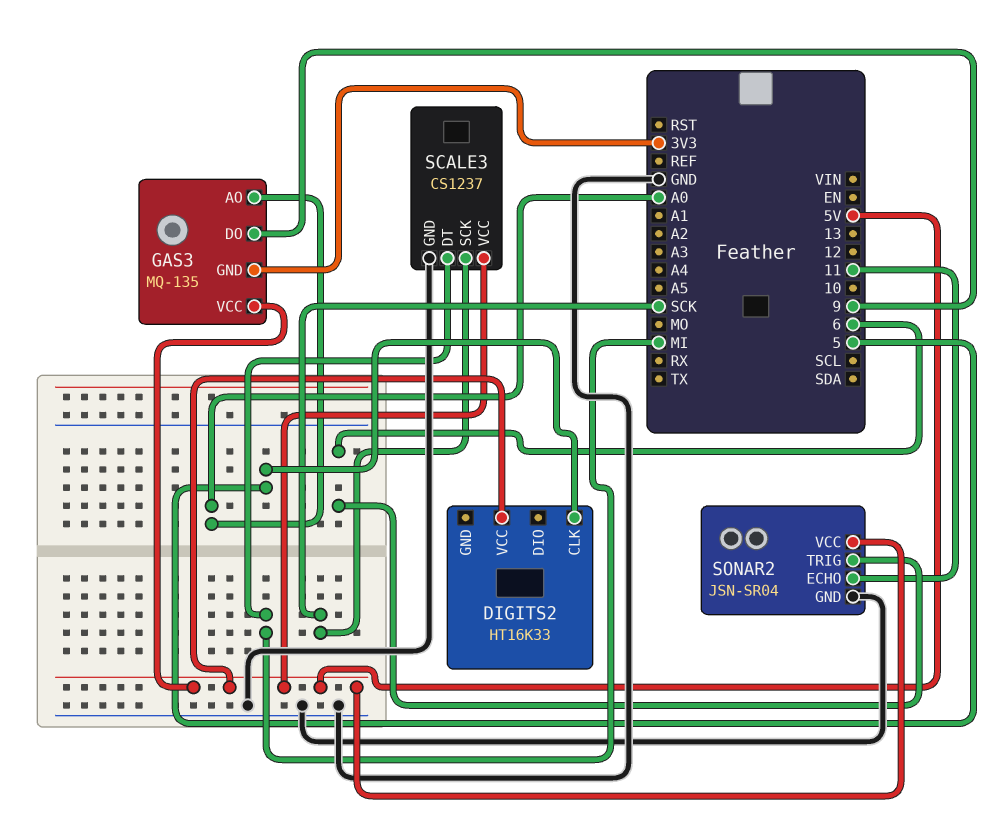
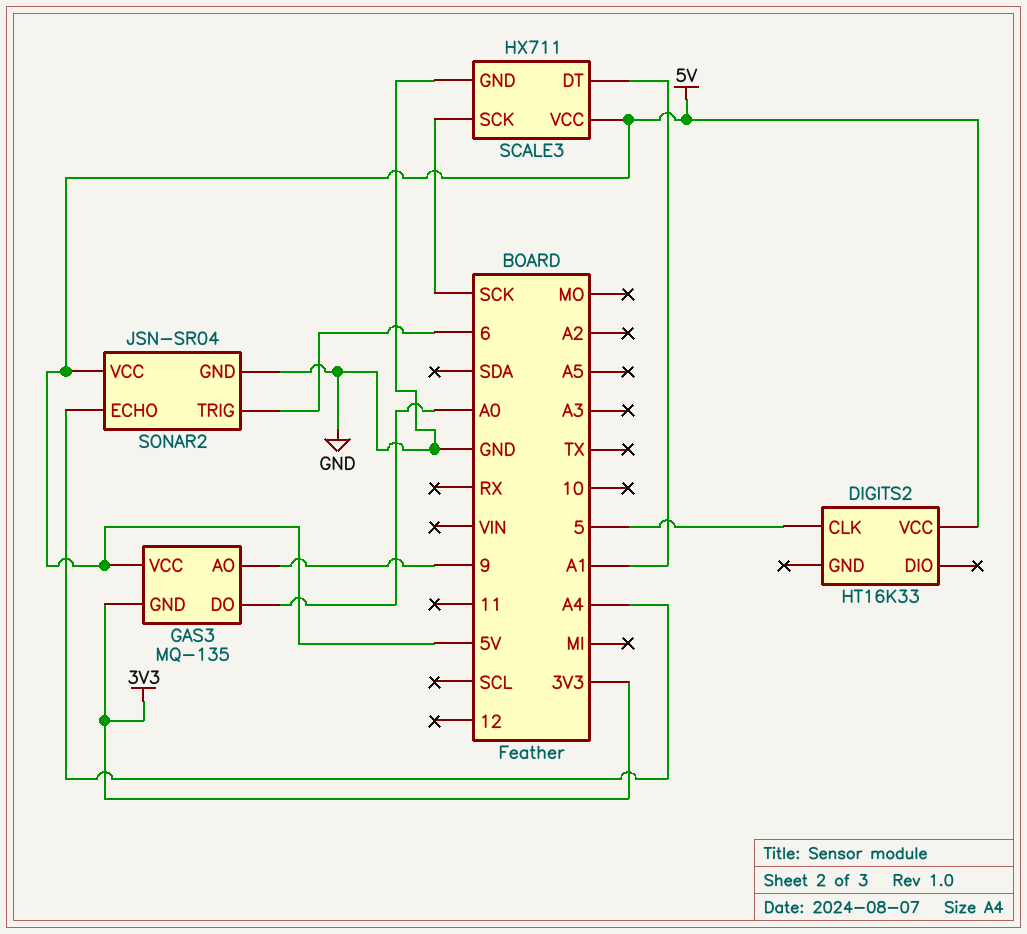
GAS3 pin AO: A0 -> 9
GAS3 pin DO: 9 -> A0
SCALE3: CS1237 -> HX711
SCALE3 pin DT: MI -> A1
SONAR2 pin ECHO: 11 -> A4

